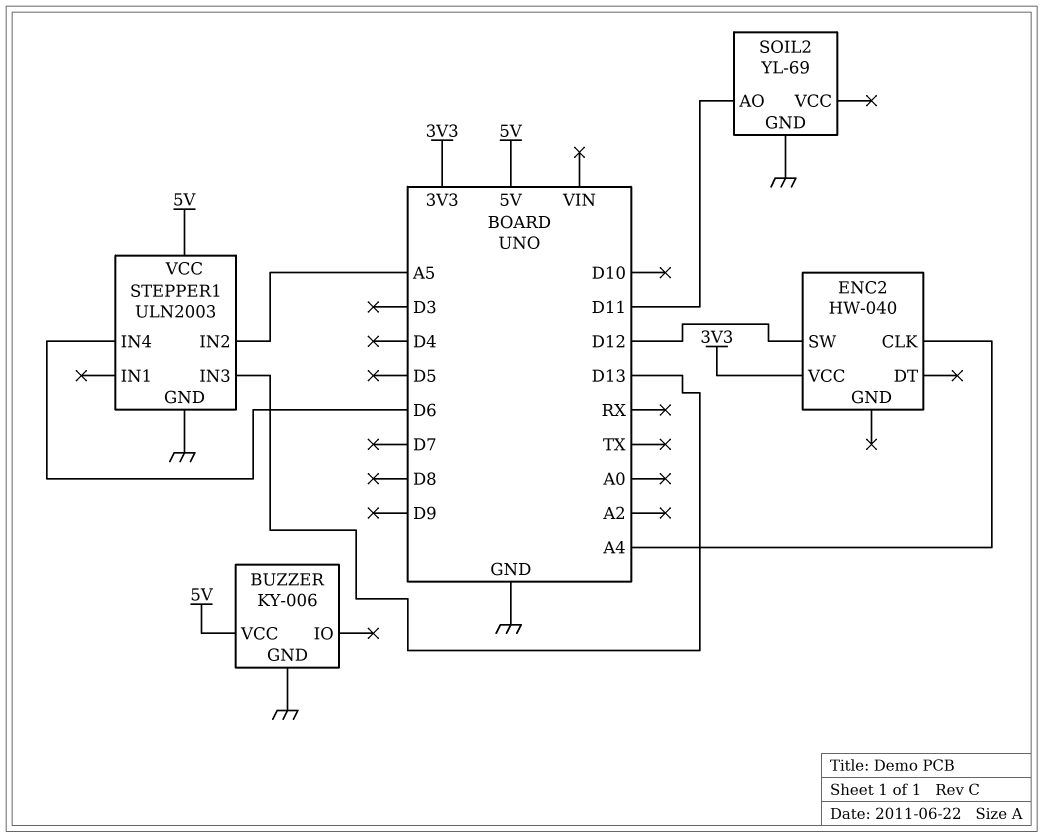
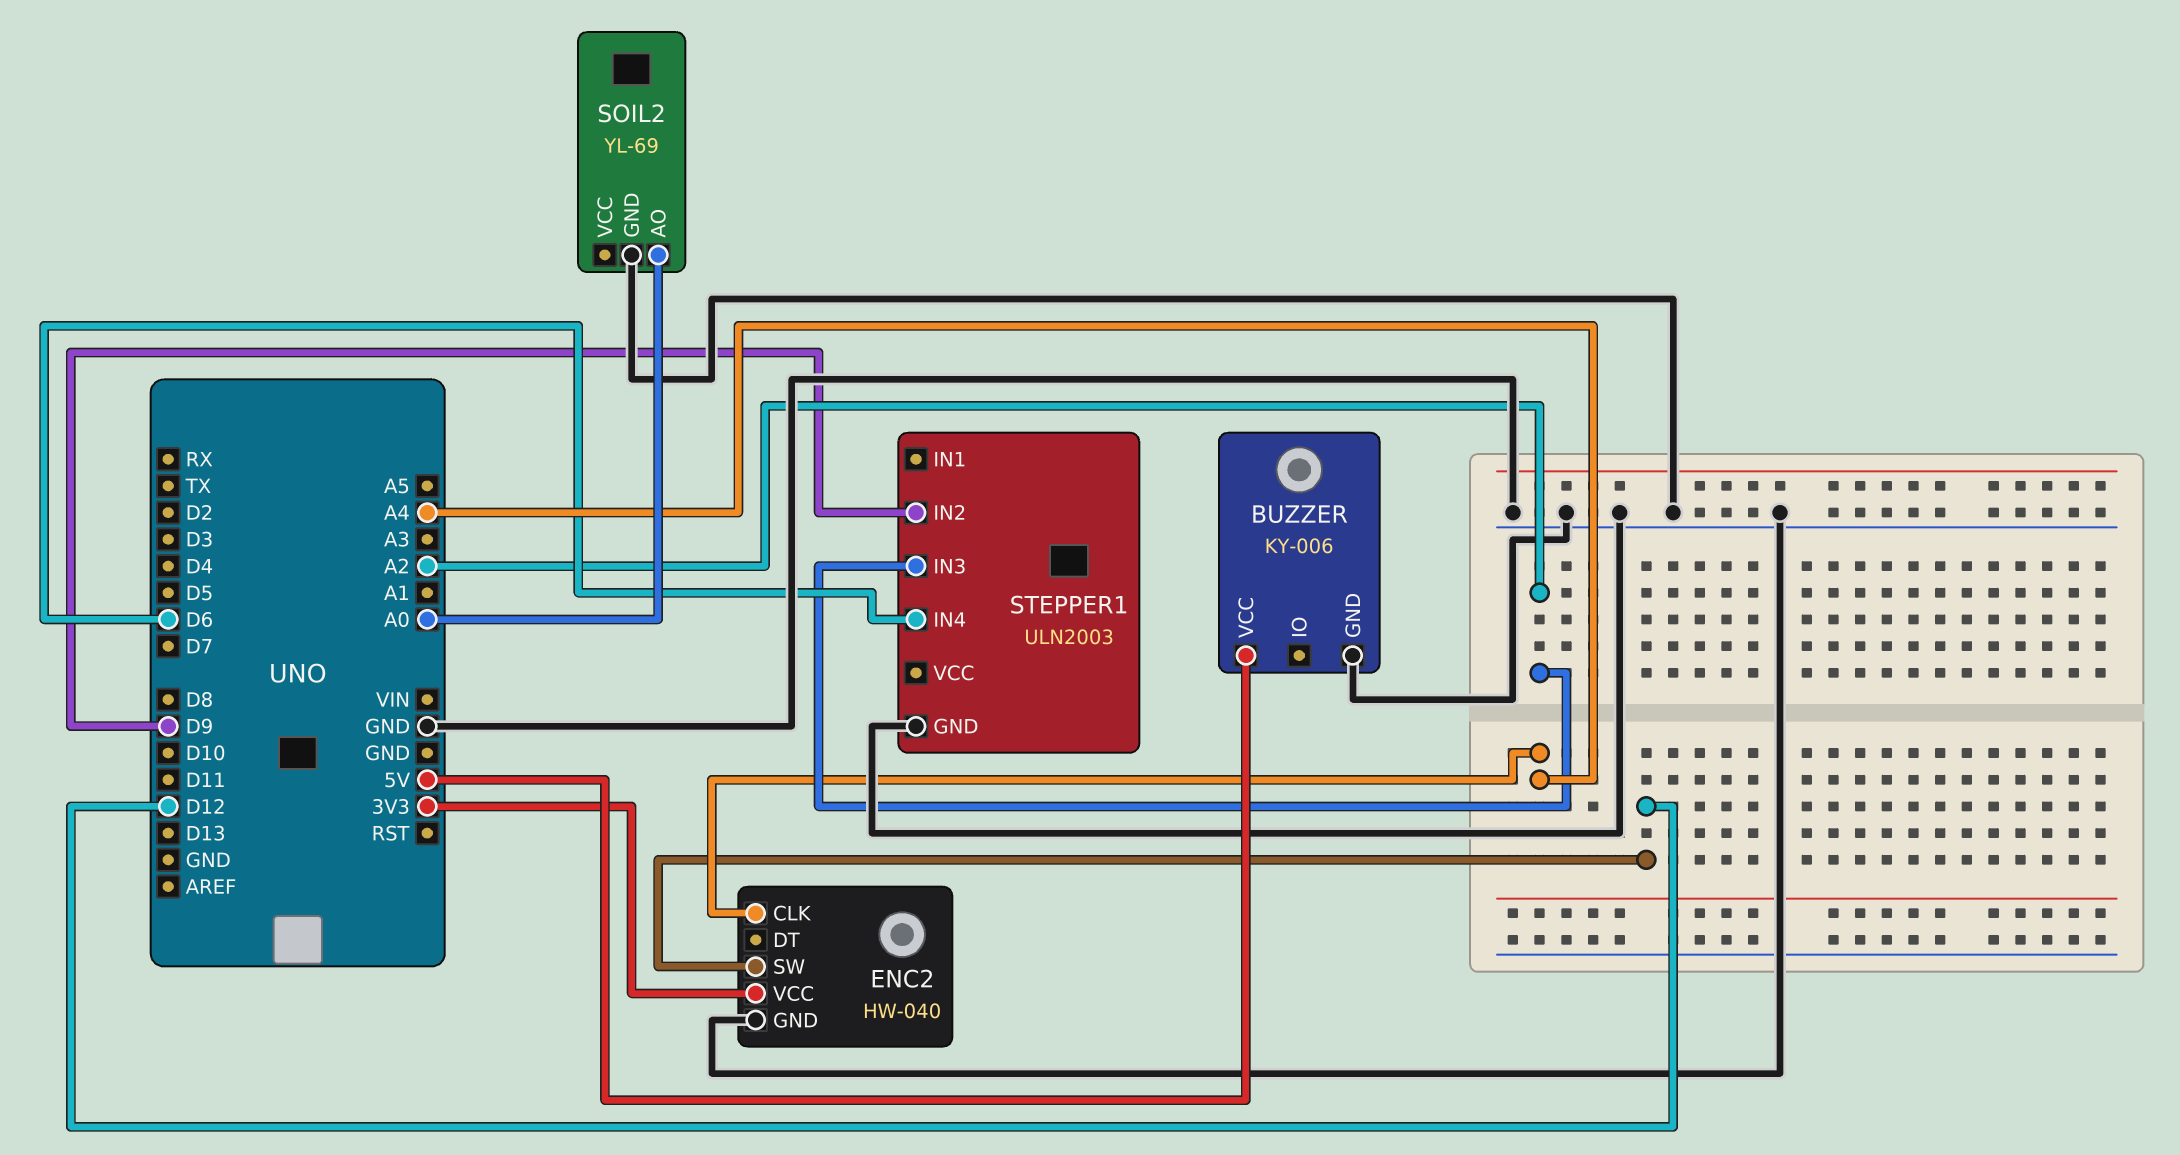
ENC2 pin GND: none -> GND
SOIL2 pin AO: D11 -> A0
STEPPER1 pin IN2: A5 -> D9
STEPPER1 pin IN3: D13 -> A2
STEPPER1 pin VCC: 5V -> none

